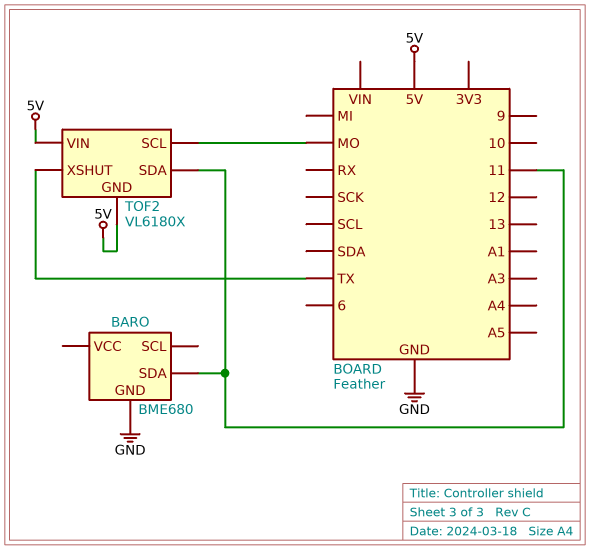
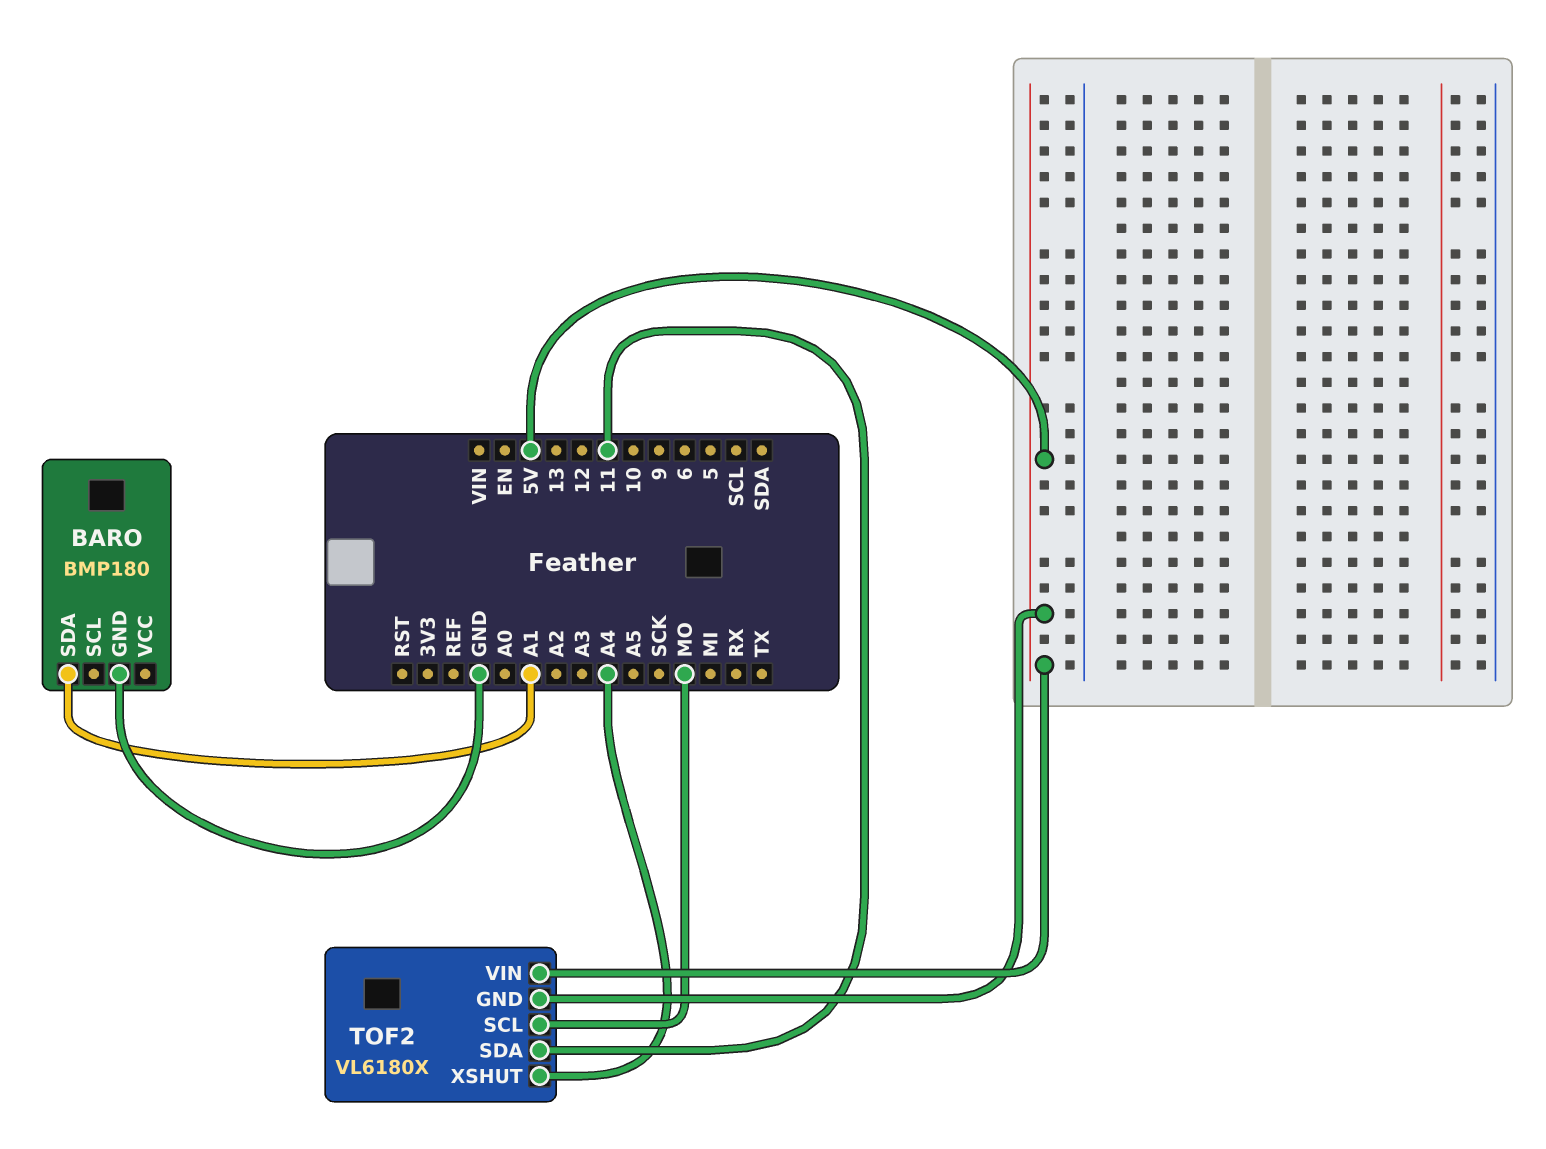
BARO: BME680 -> BMP180
BARO pin SDA: 11 -> A1
TOF2 pin XSHUT: TX -> A4

